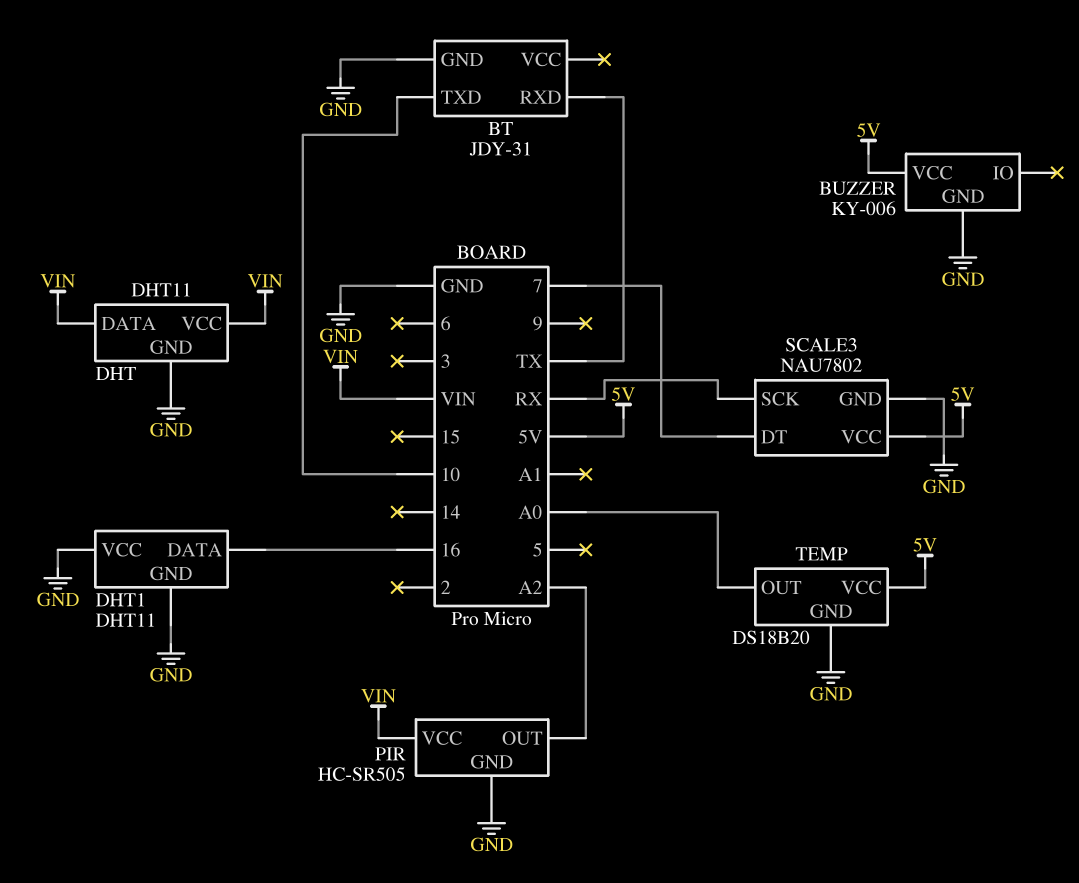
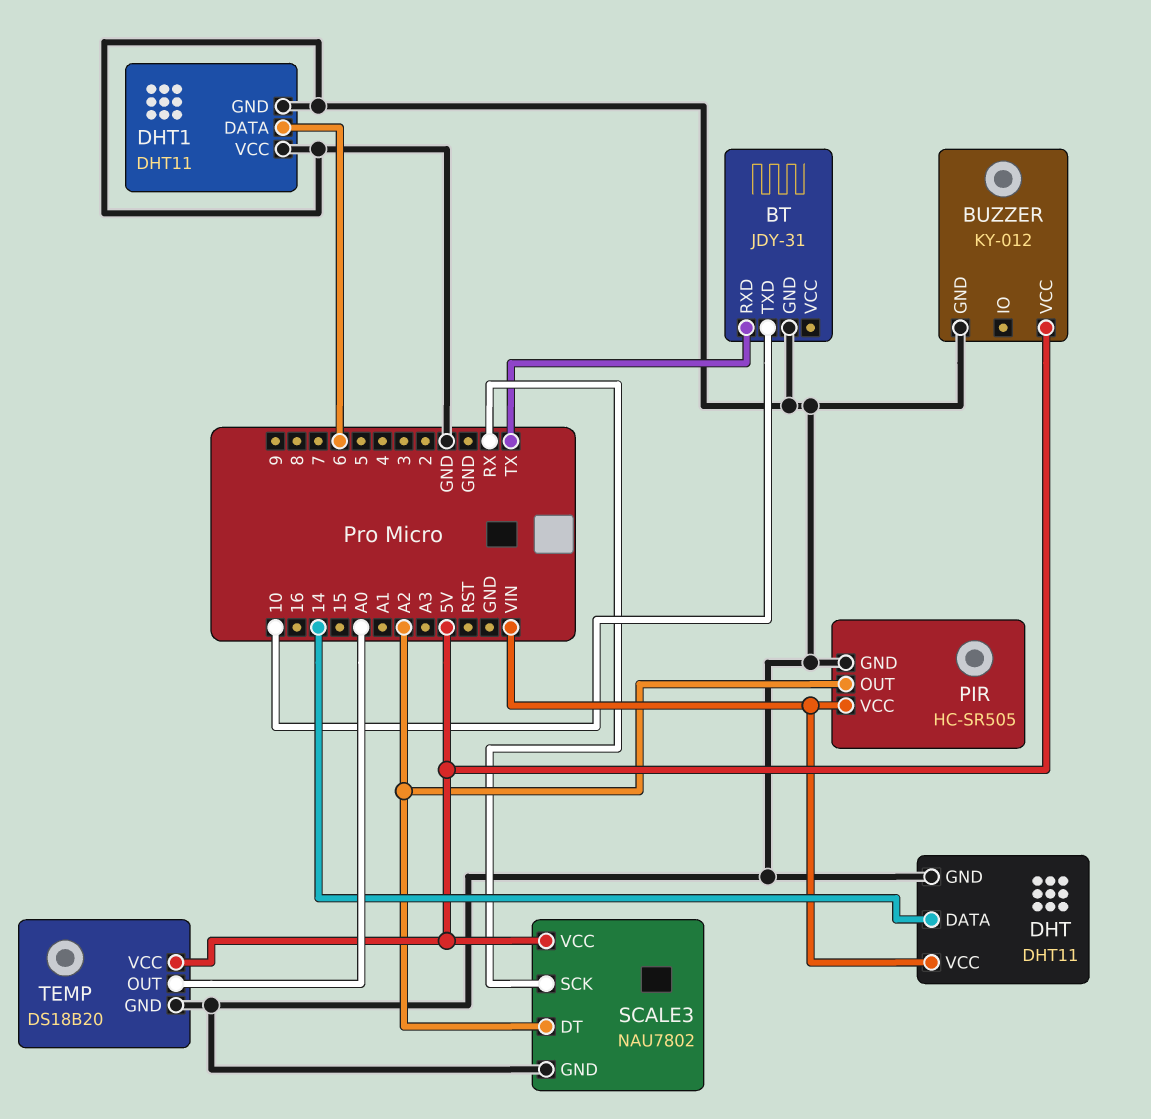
BUZZER: KY-006 -> KY-012
DHT pin DATA: VIN -> 14
DHT1 pin DATA: 16 -> 6
SCALE3 pin DT: 7 -> A2

